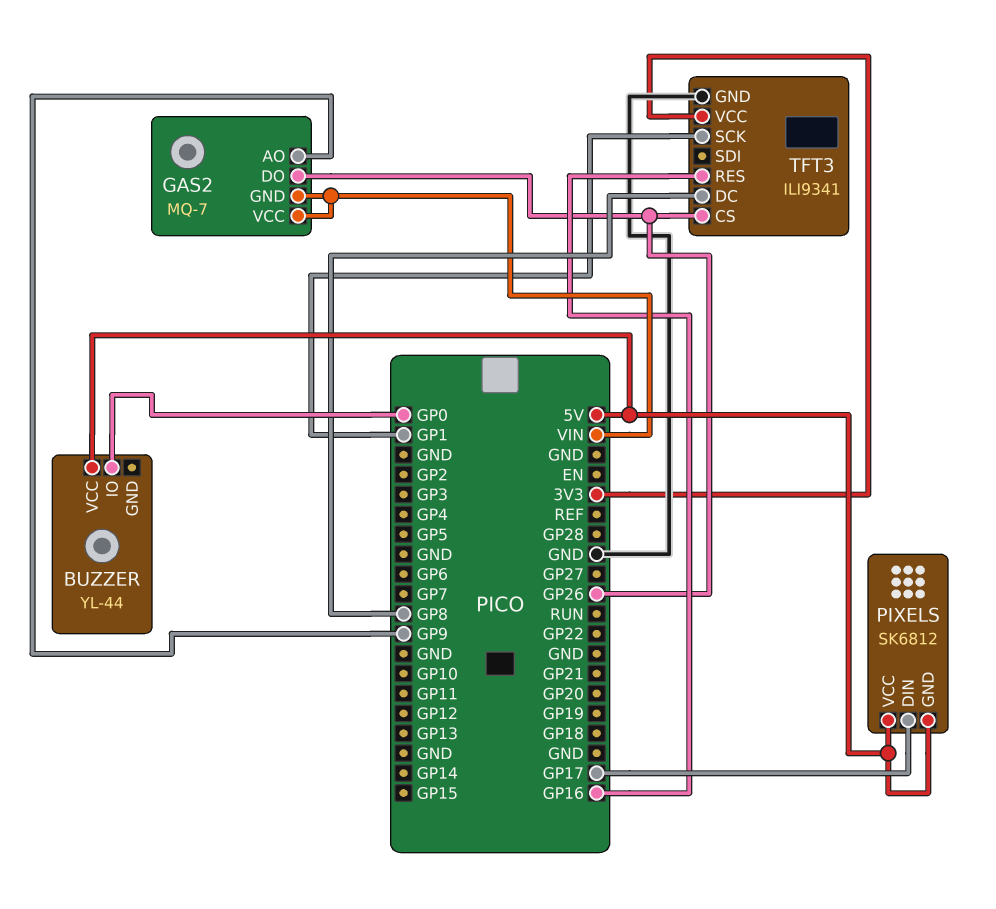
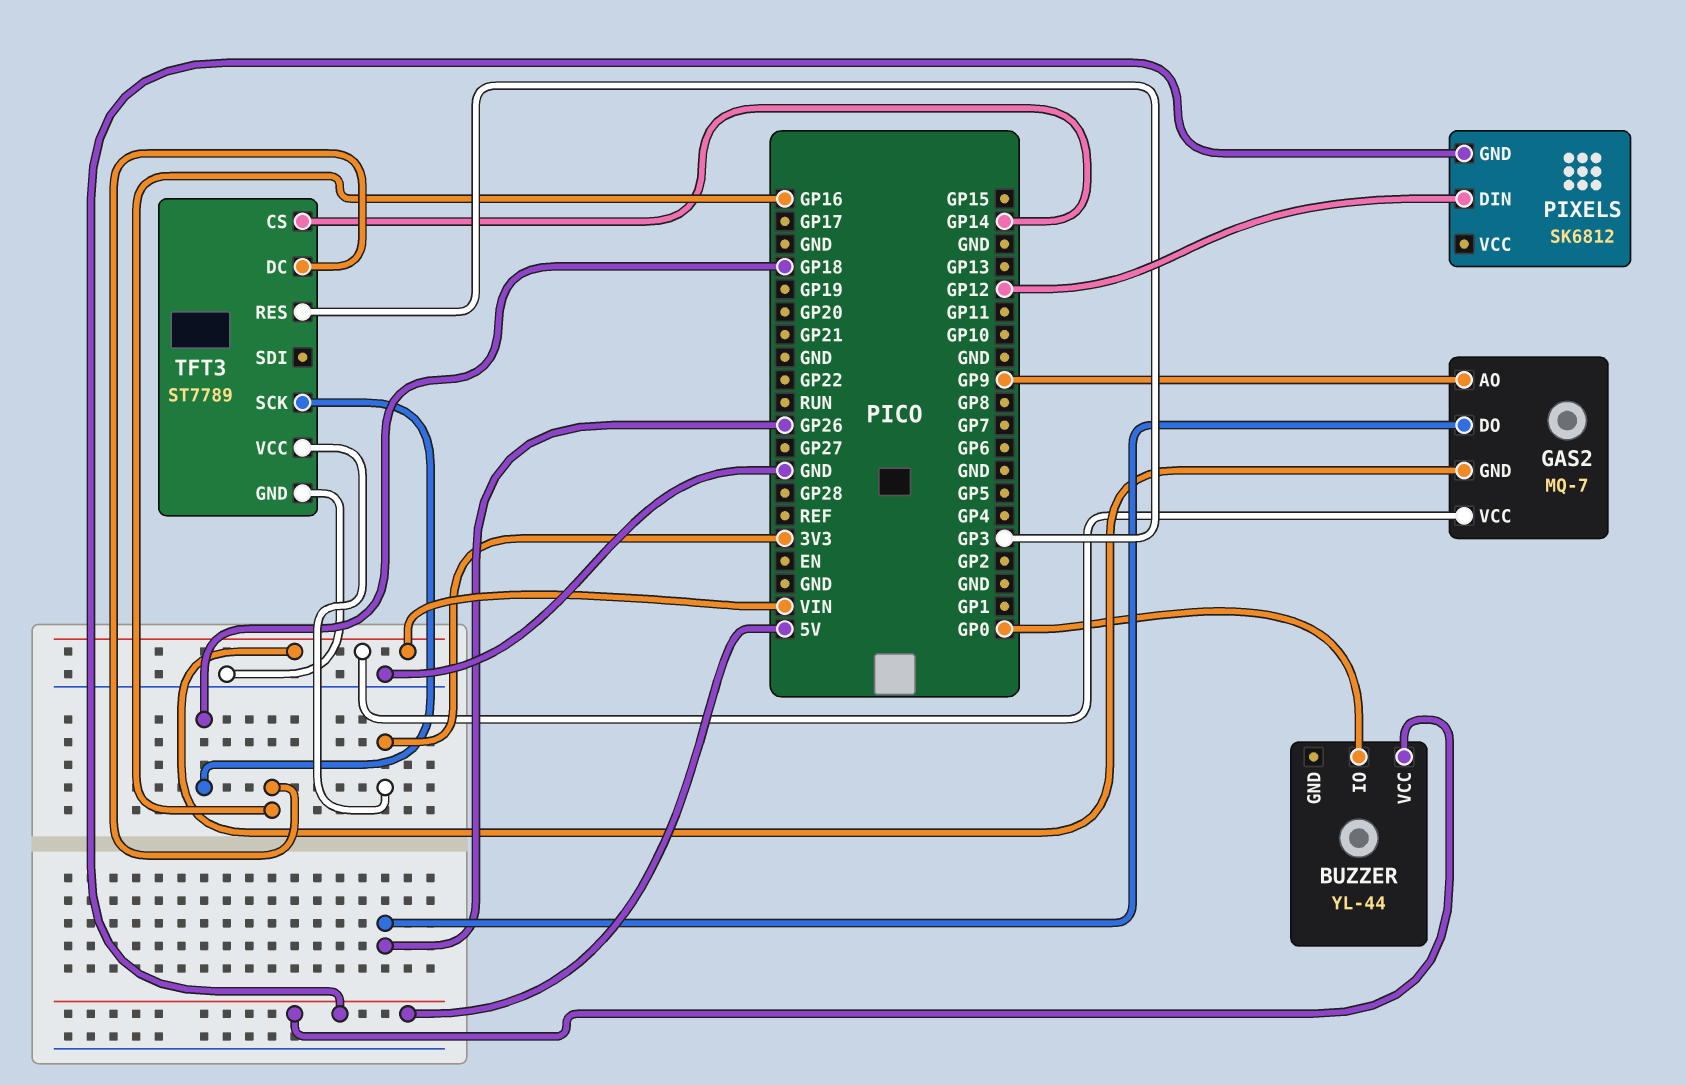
PIXELS pin DIN: GP17 -> GP12
PIXELS pin VCC: 5V -> none
TFT3: ILI9341 -> ST7789
TFT3 pin CS: GP26 -> GP14
TFT3 pin DC: GP8 -> GP16
TFT3 pin RES: GP16 -> GP3
TFT3 pin SCK: GP1 -> GP18

